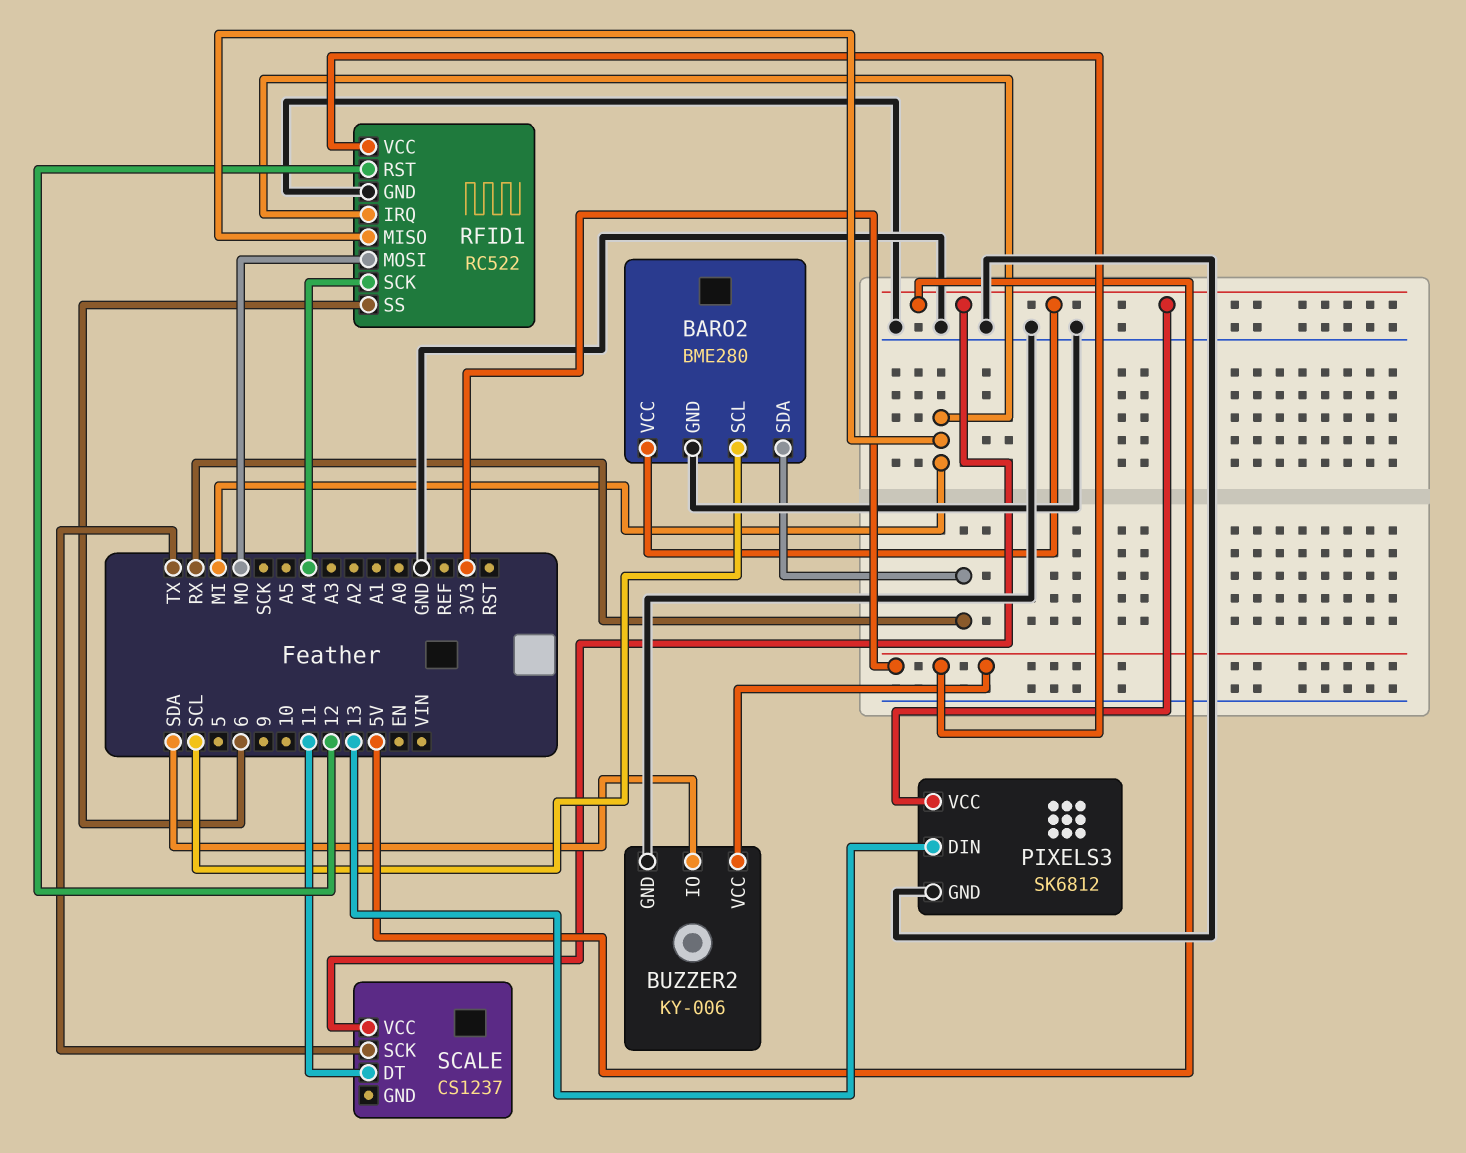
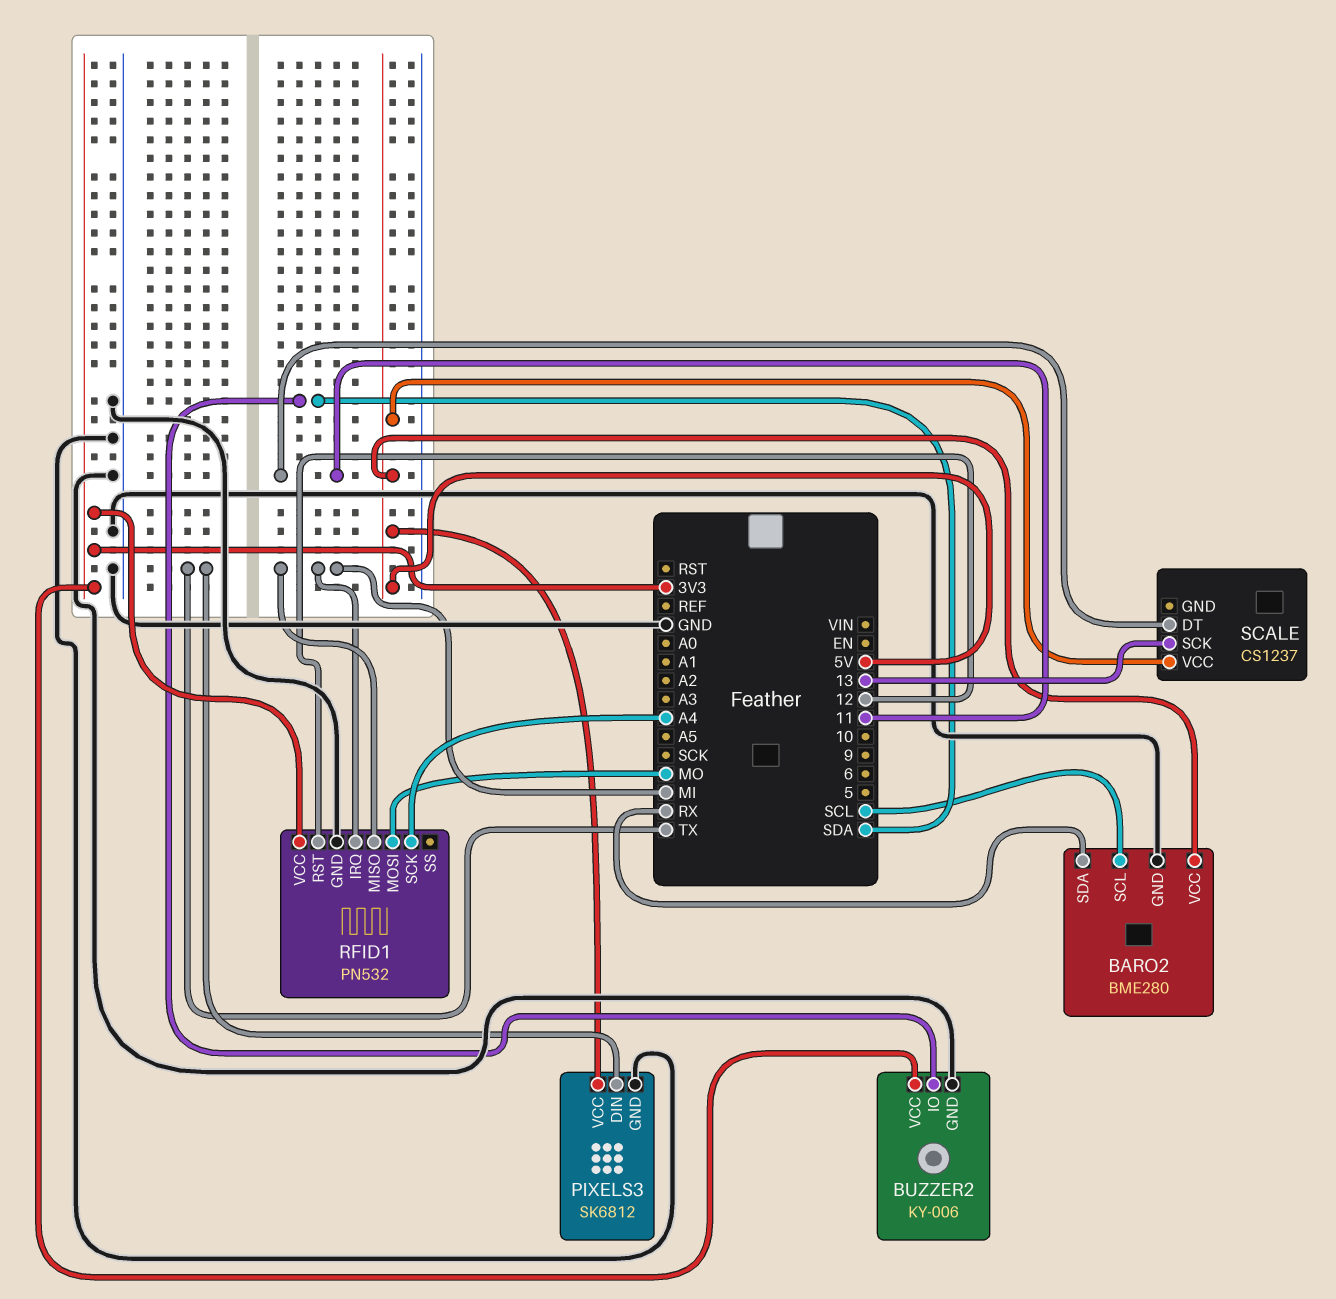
PIXELS3 pin DIN: 13 -> TX
RFID1: RC522 -> PN532
RFID1 pin SS: 6 -> none
SCALE pin SCK: TX -> 13

